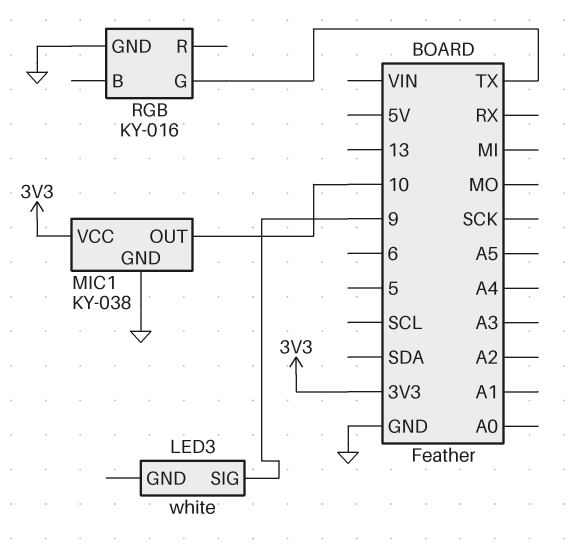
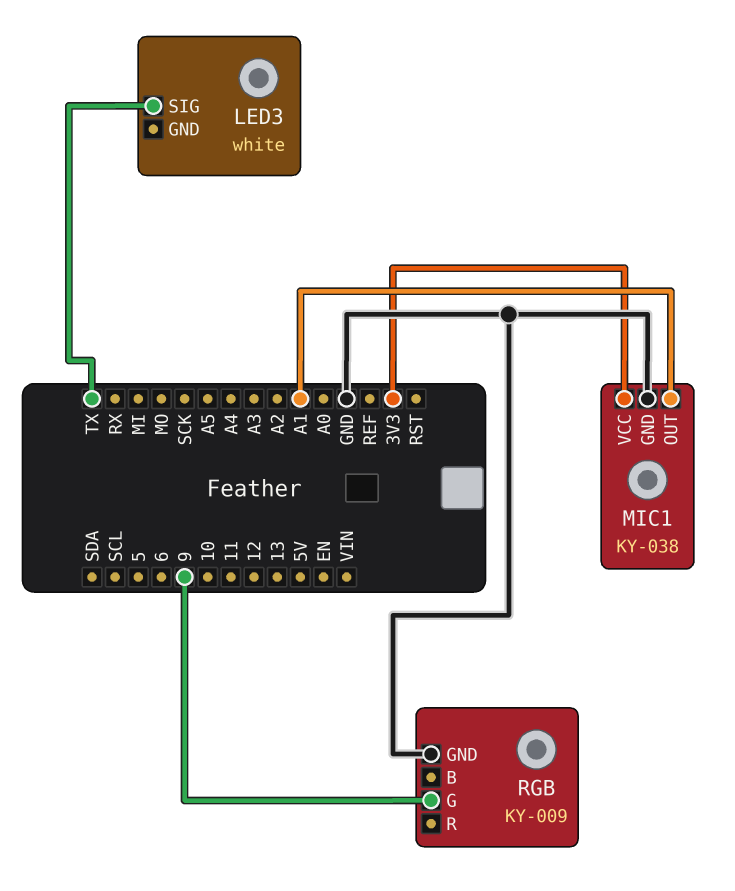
LED3 pin SIG: 9 -> TX
MIC1 pin OUT: 10 -> A1
RGB: KY-016 -> KY-009
RGB pin G: TX -> 9

